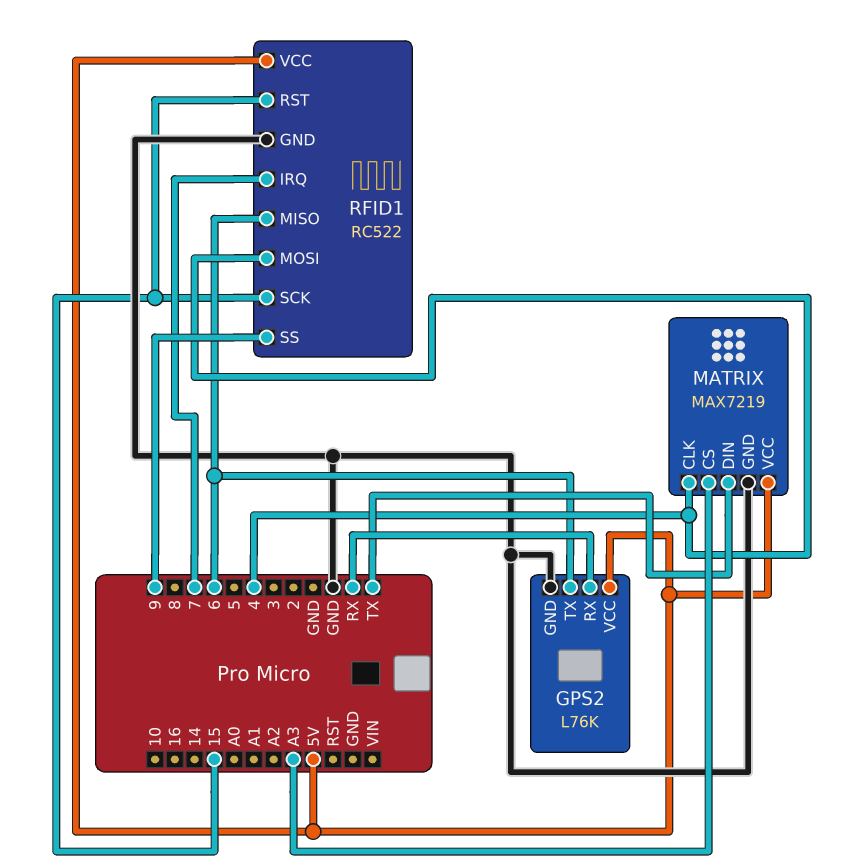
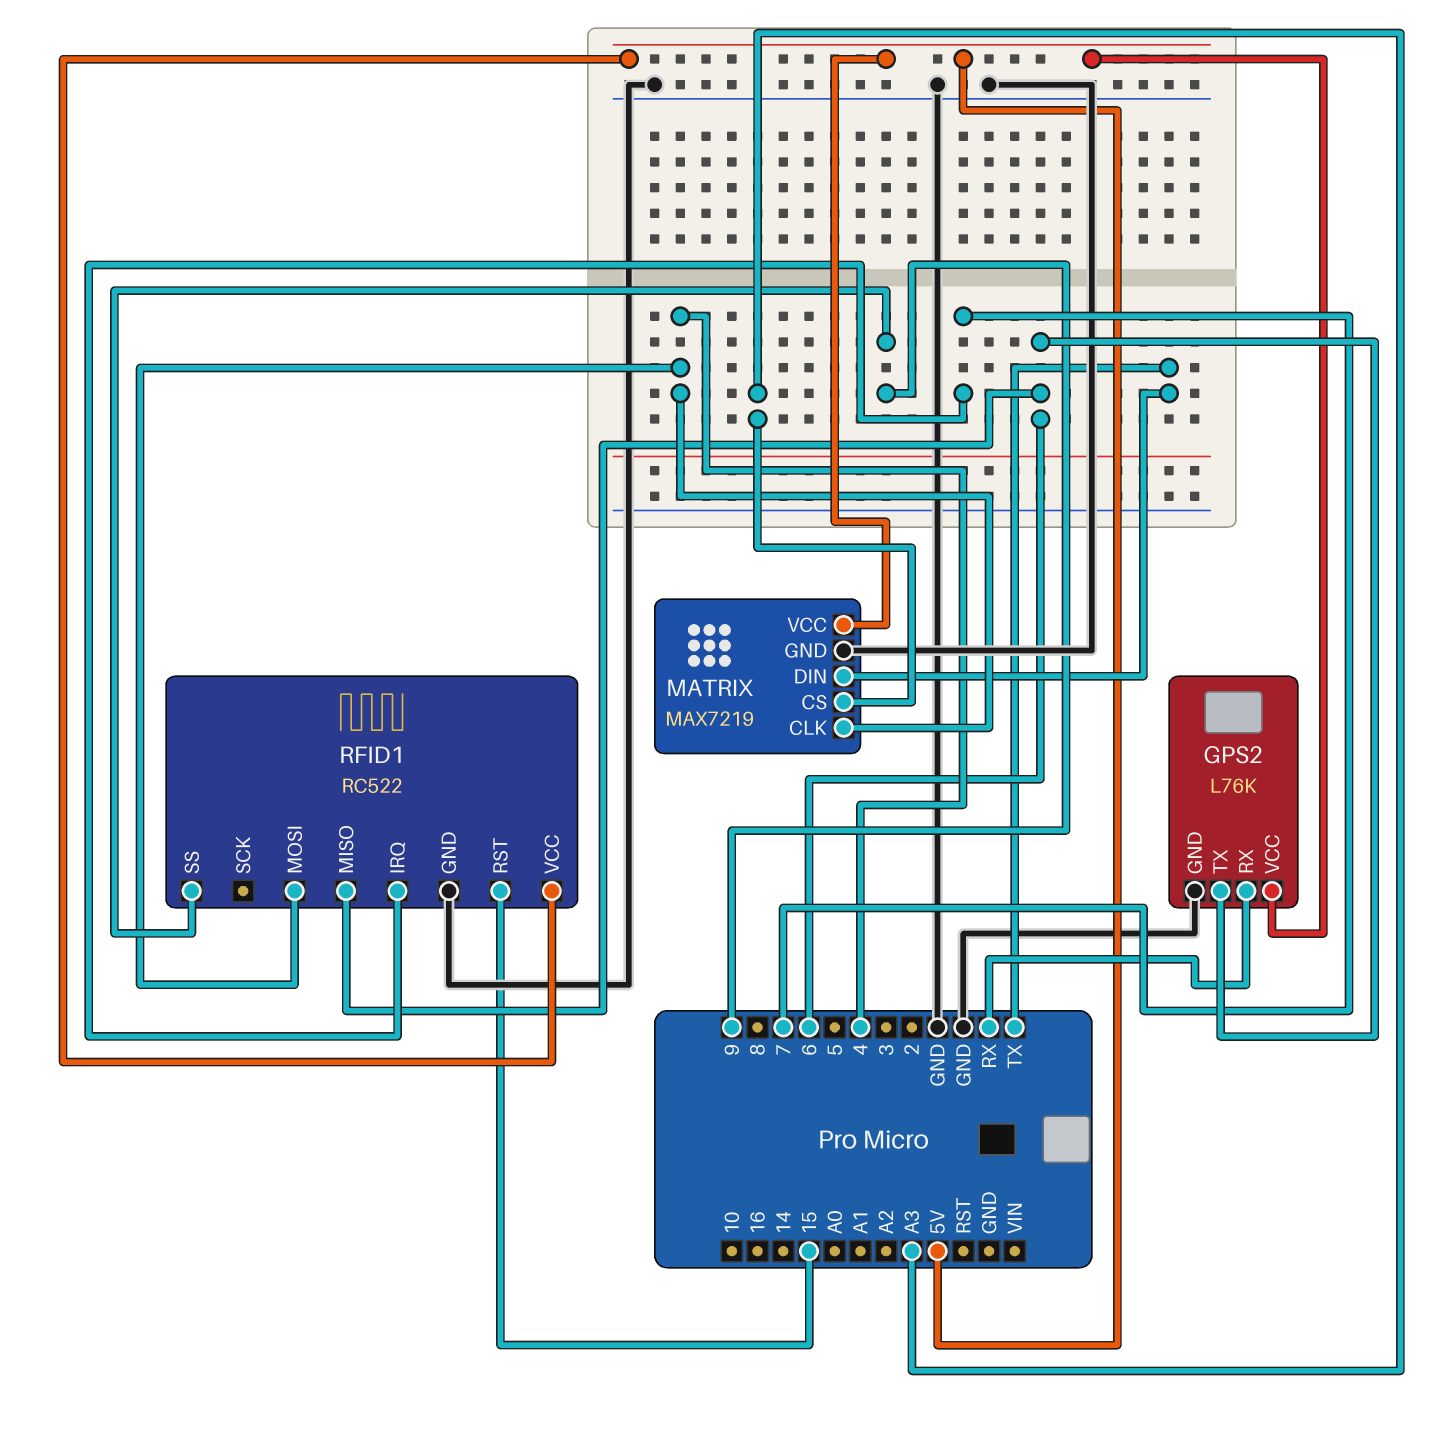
RFID1 pin SCK: 15 -> none

